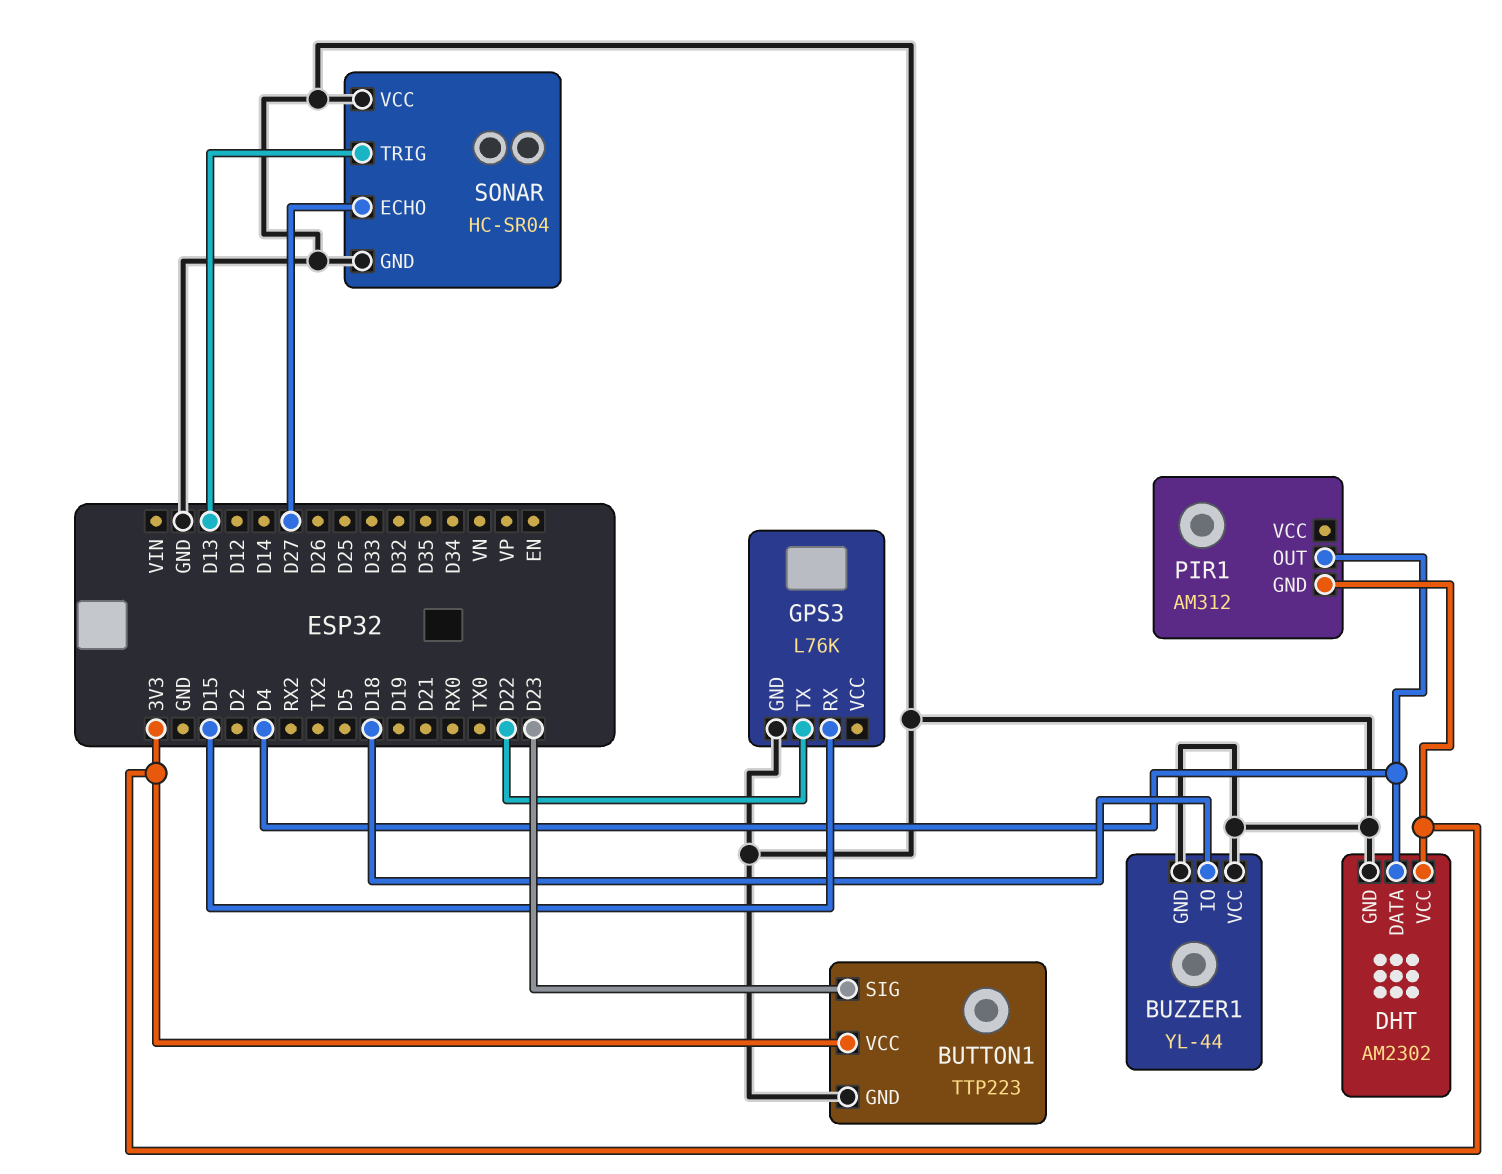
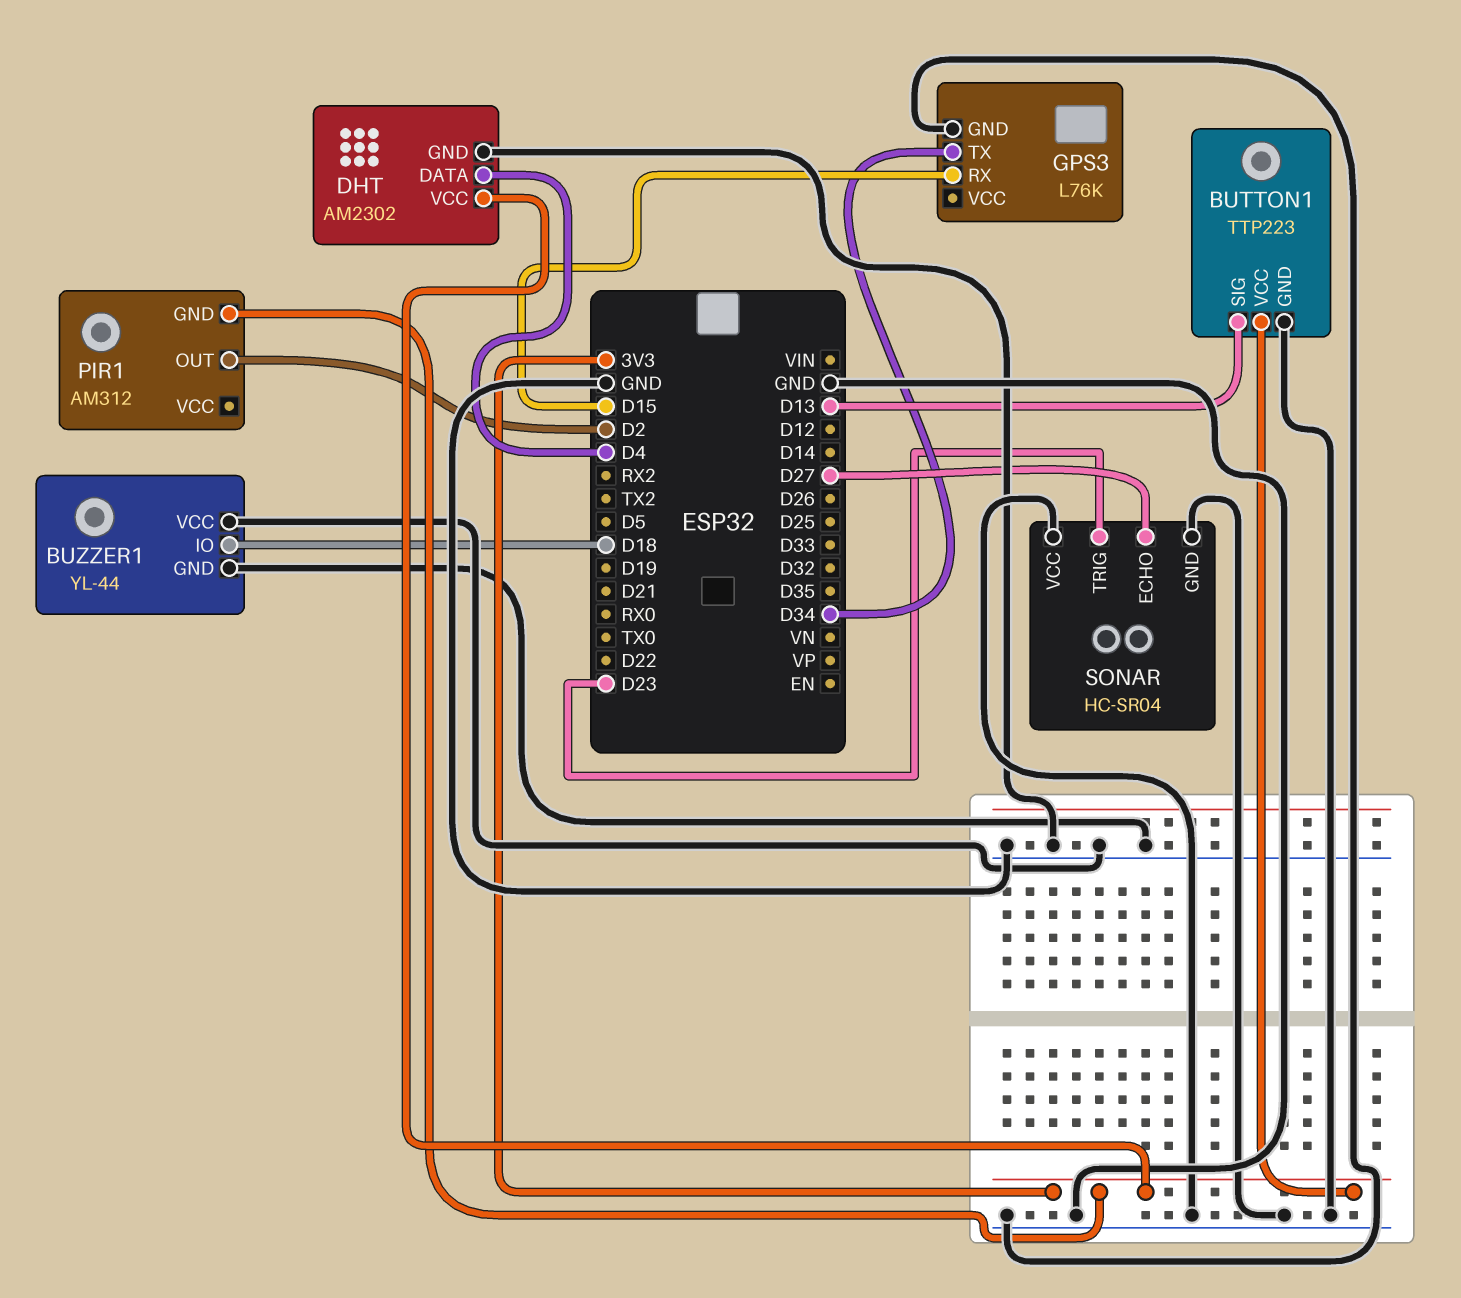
BUTTON1 pin SIG: D23 -> D13
GPS3 pin TX: D22 -> D34
PIR1 pin OUT: D4 -> D2
SONAR pin TRIG: D13 -> D23

